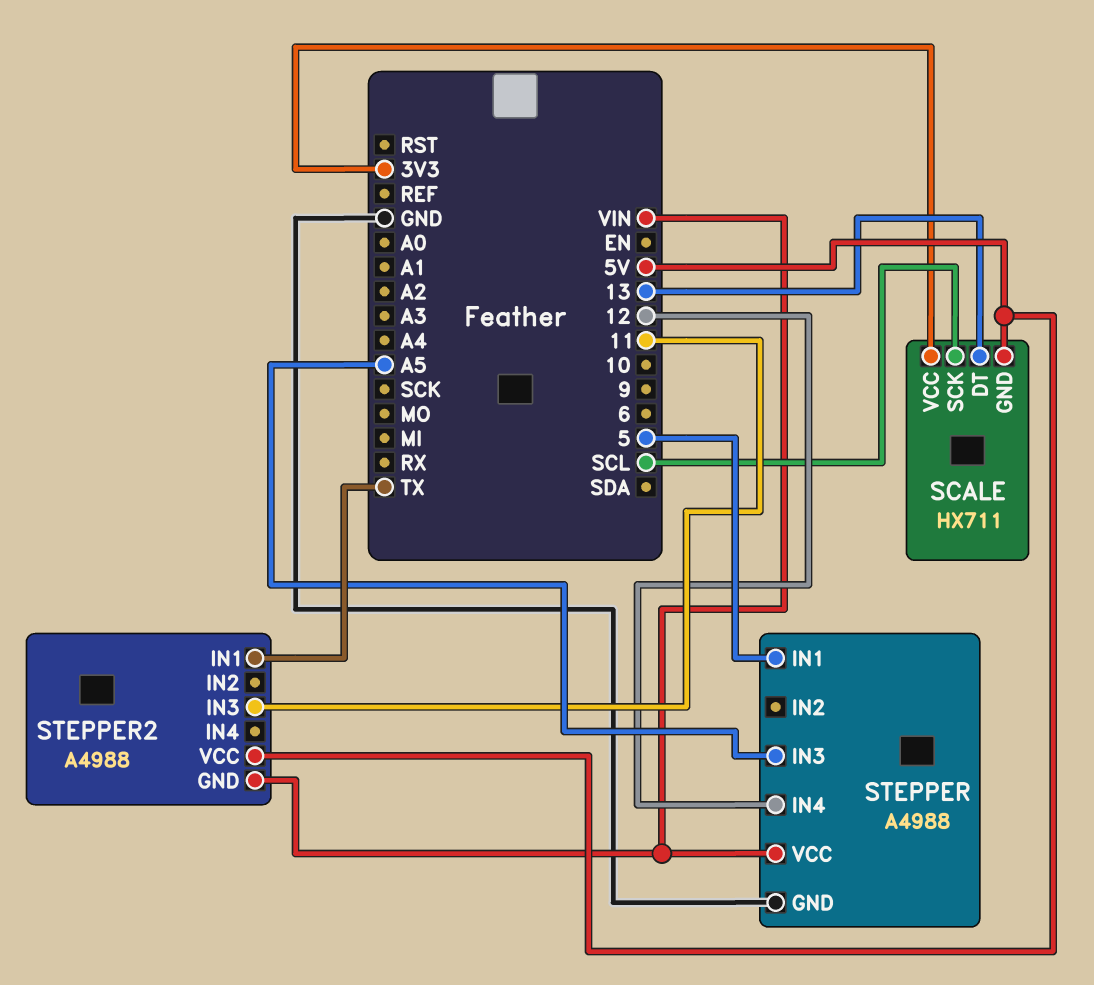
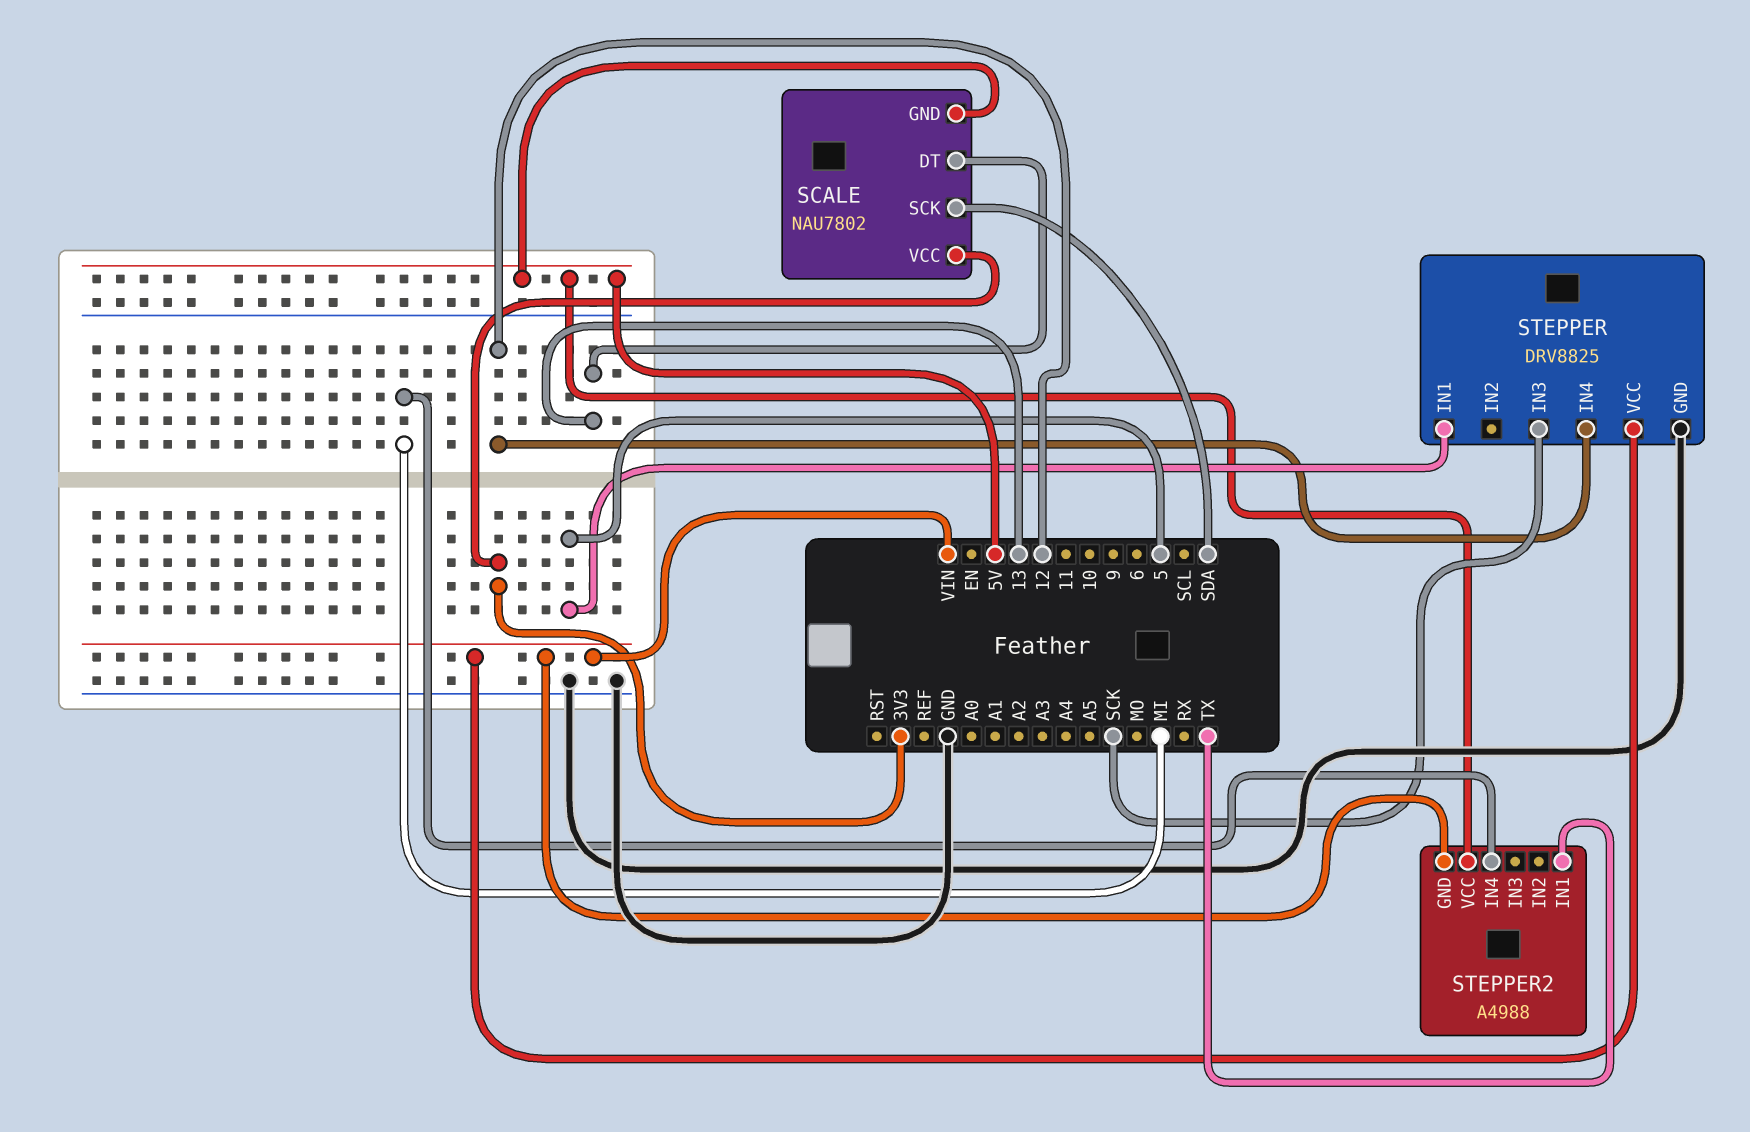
SCALE: HX711 -> NAU7802
SCALE pin SCK: SCL -> SDA
STEPPER: A4988 -> DRV8825
STEPPER pin IN3: A5 -> SCK
STEPPER2 pin IN3: 11 -> none
STEPPER2 pin IN4: none -> MI

